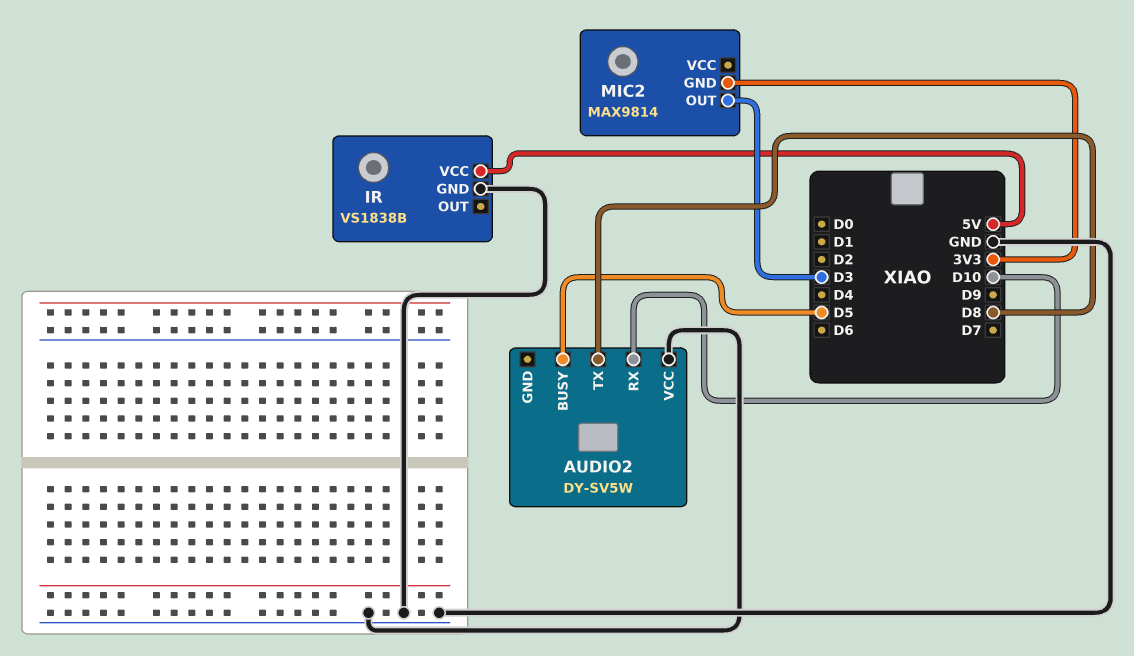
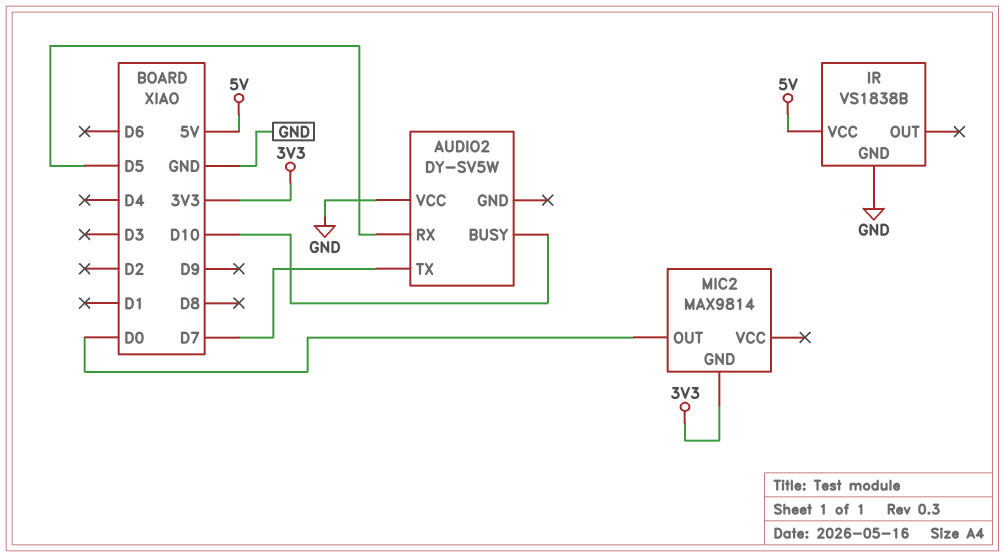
AUDIO2 pin BUSY: D5 -> D10
AUDIO2 pin RX: D10 -> D5
AUDIO2 pin TX: D8 -> D7
MIC2 pin OUT: D3 -> D0

